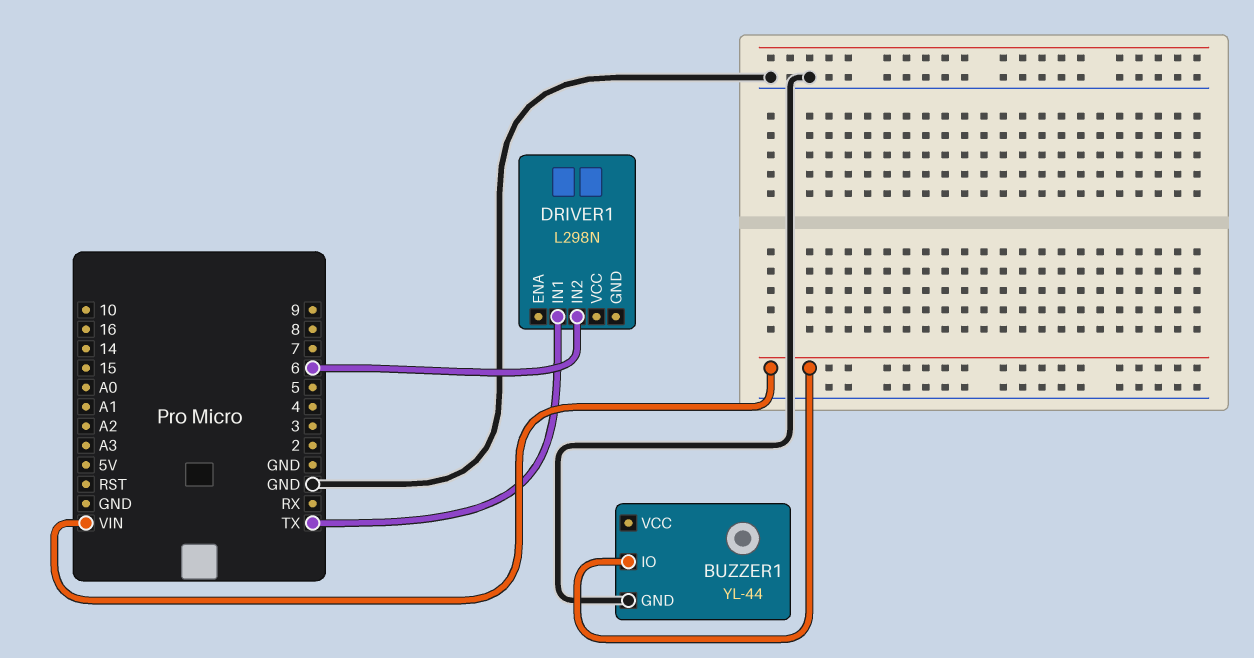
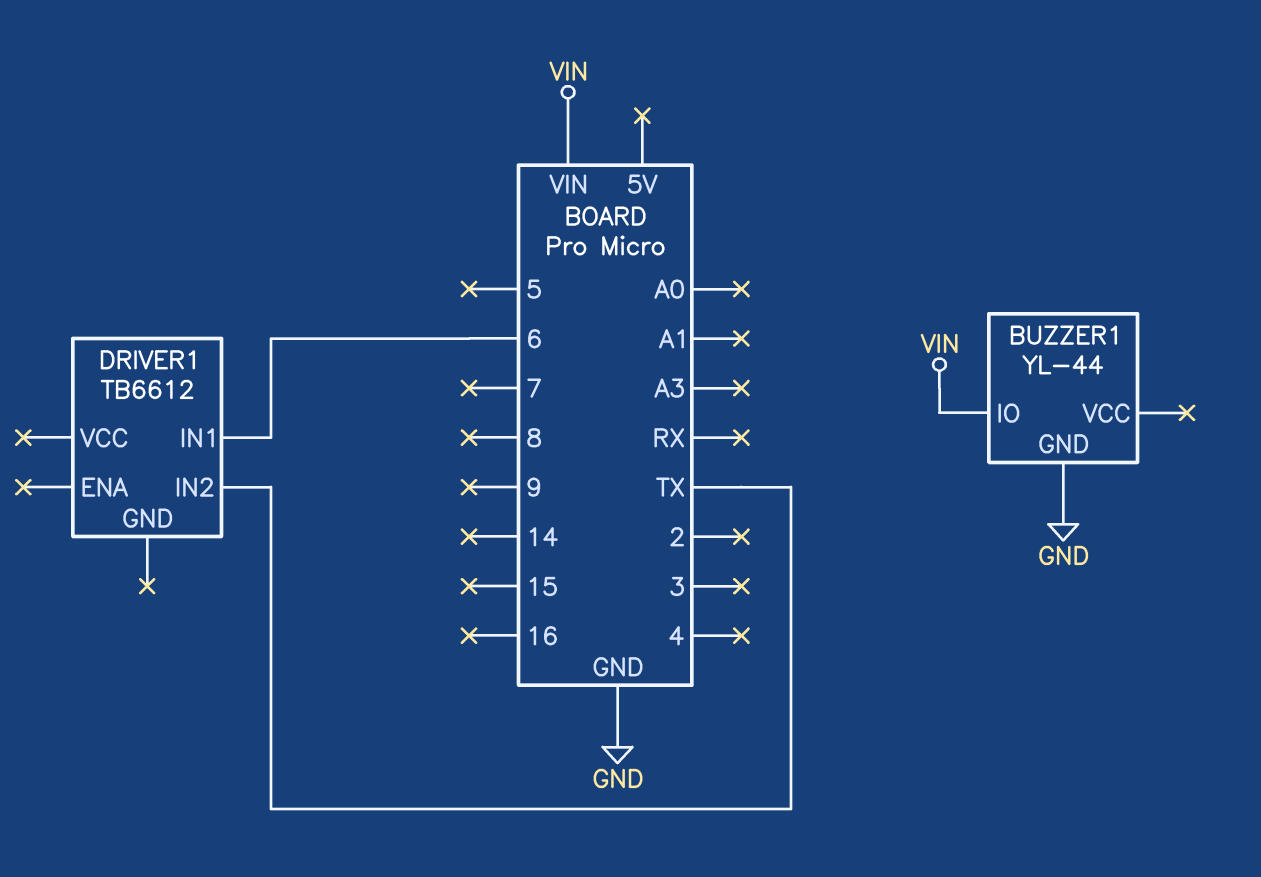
DRIVER1: L298N -> TB6612
DRIVER1 pin IN1: TX -> 6
DRIVER1 pin IN2: 6 -> TX

